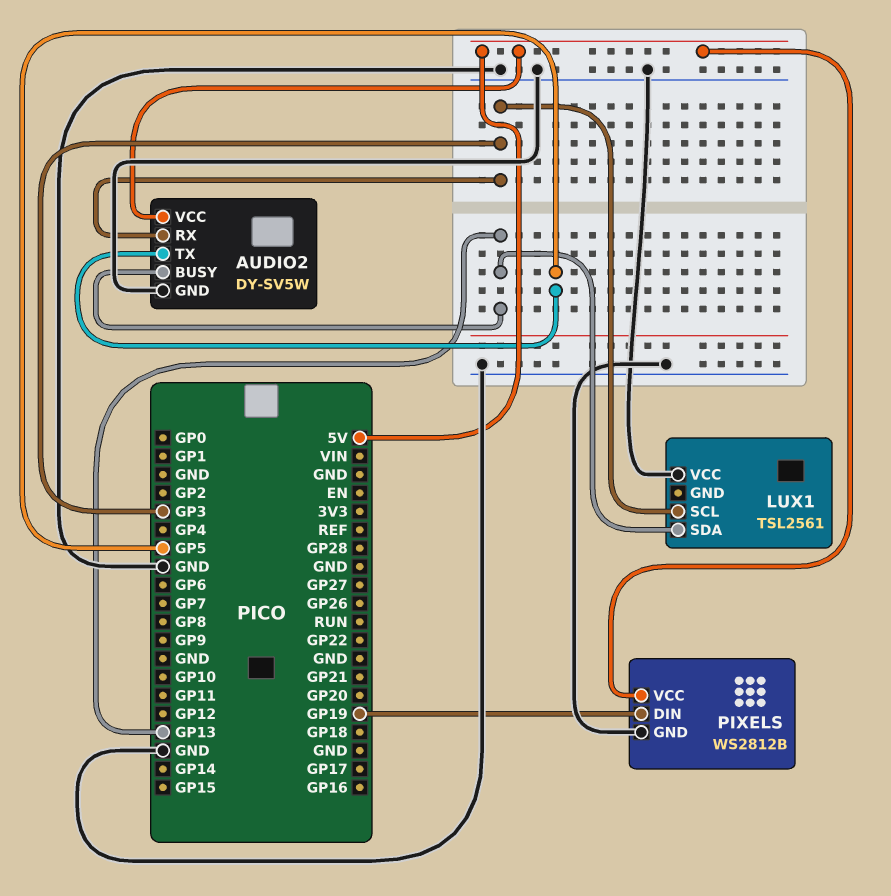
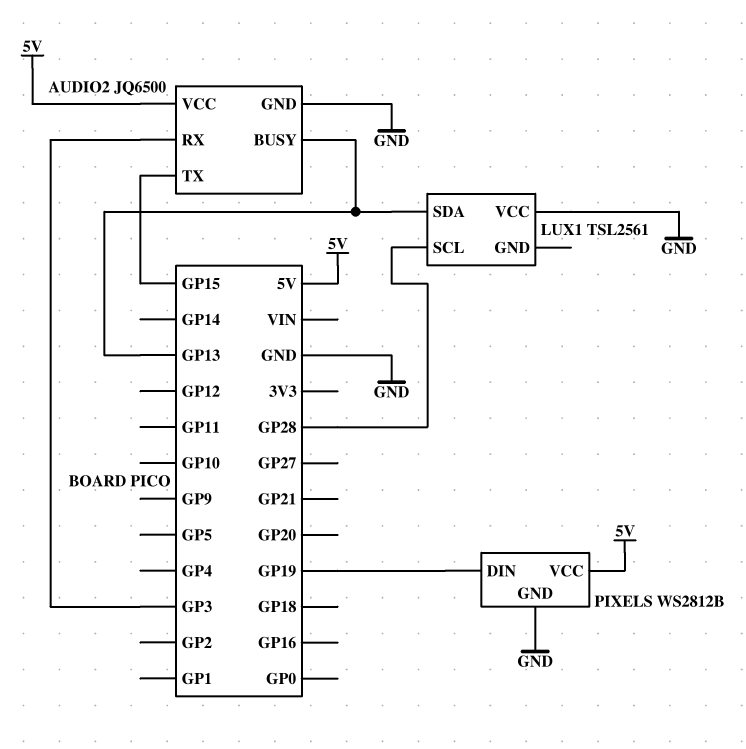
AUDIO2: DY-SV5W -> JQ6500
AUDIO2 pin TX: GP5 -> GP15
LUX1 pin SCL: GP3 -> GP28

